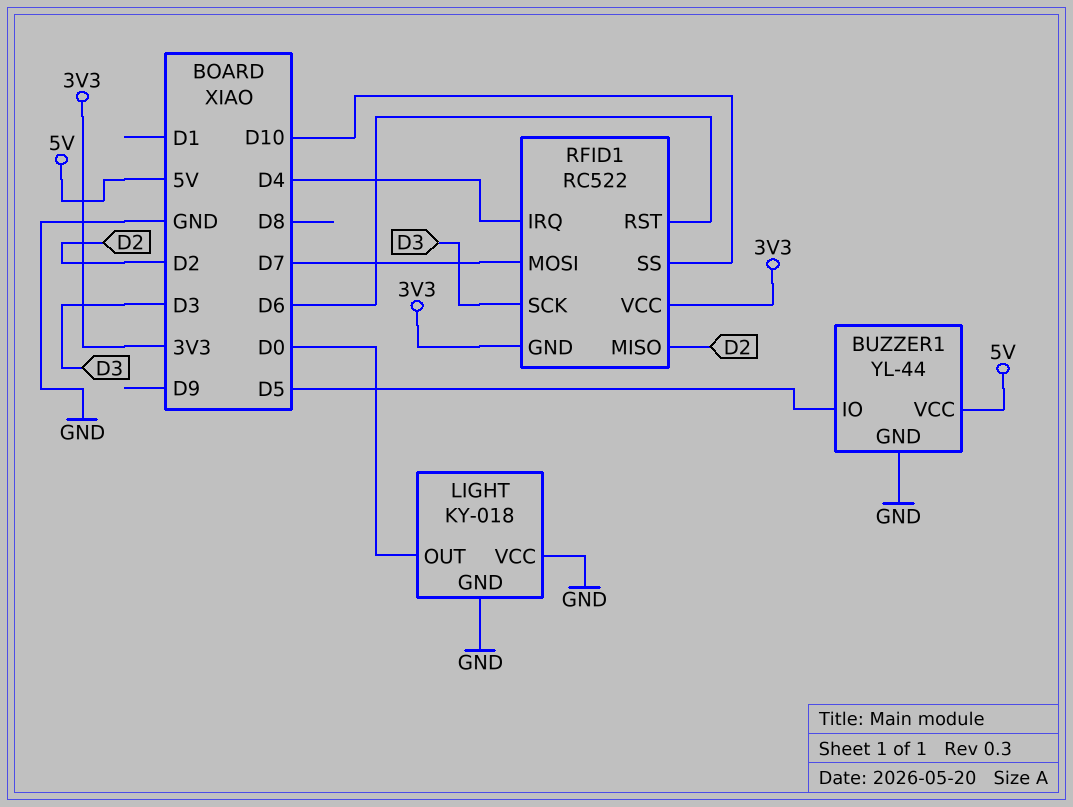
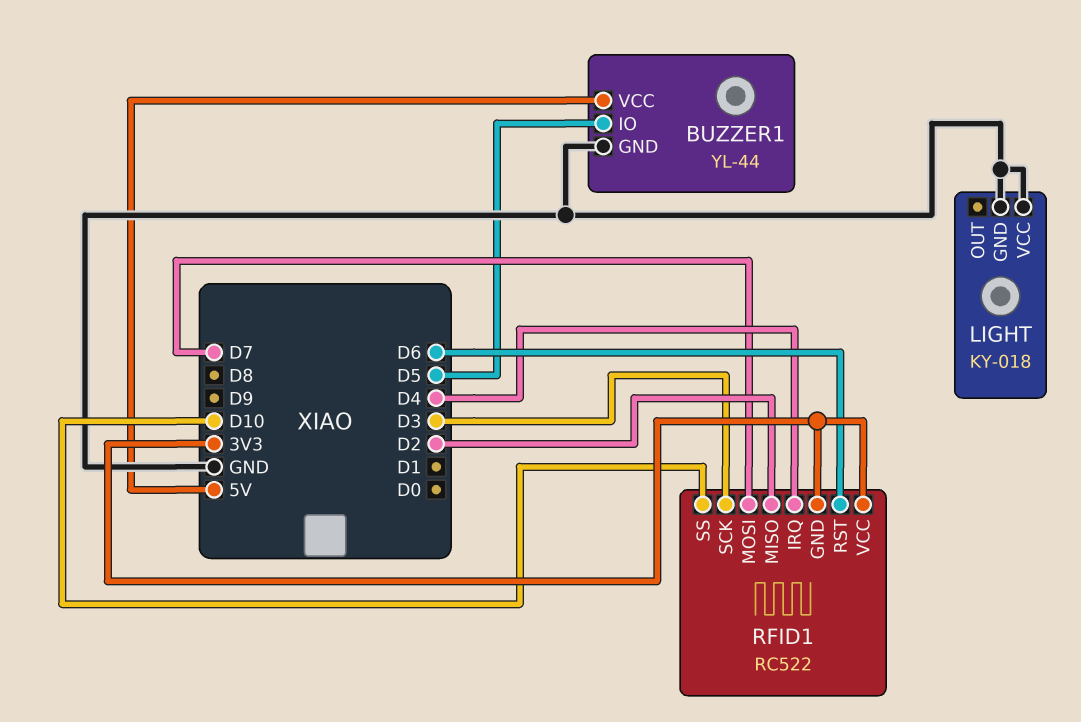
LIGHT pin OUT: D0 -> none

